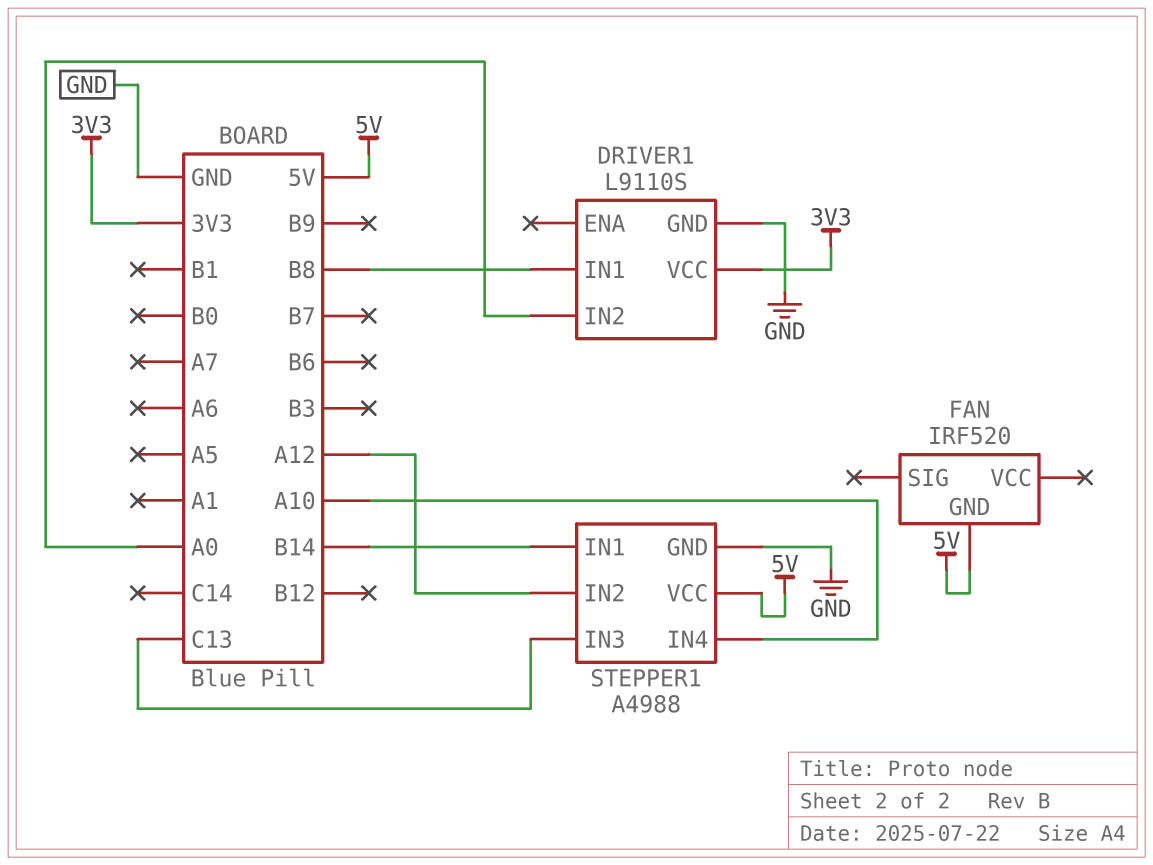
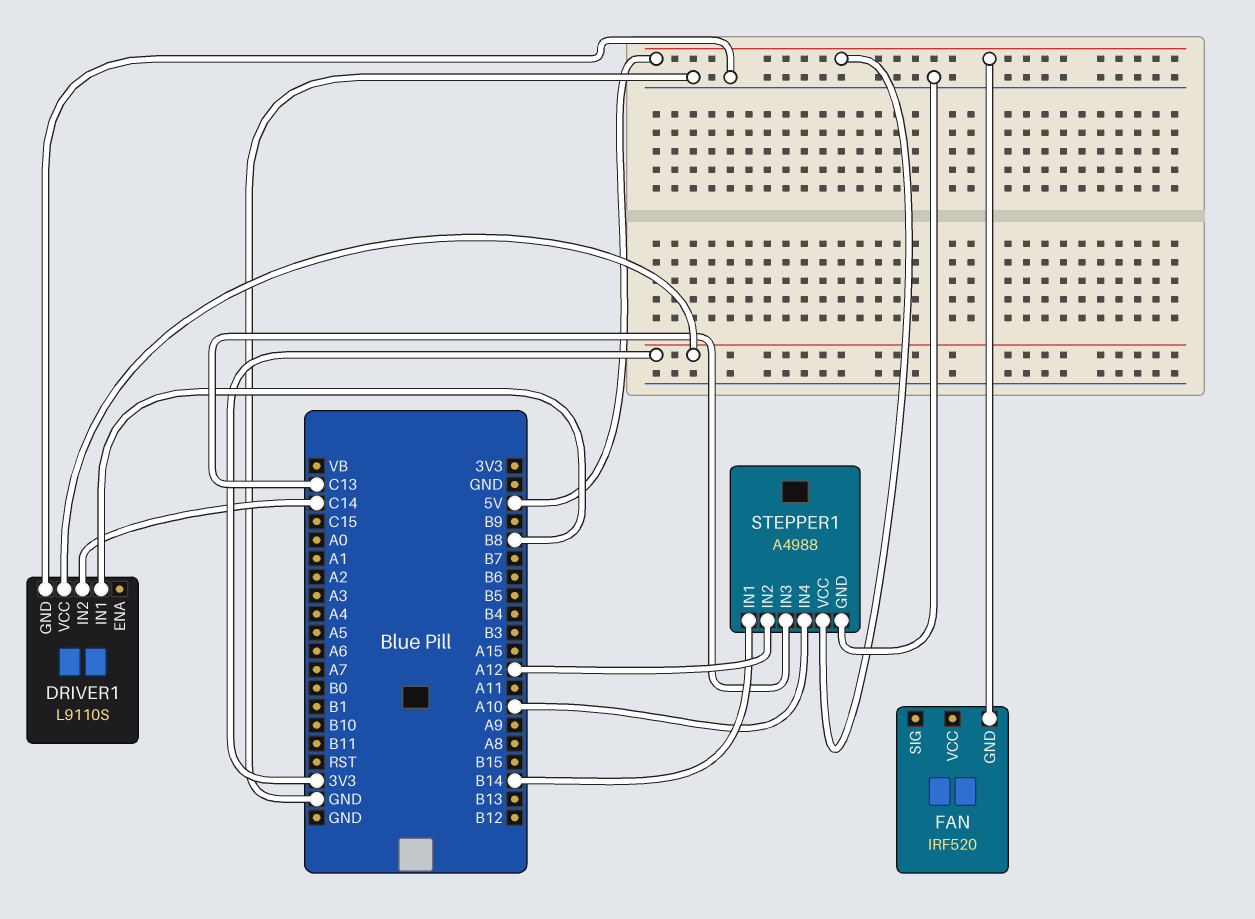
DRIVER1 pin IN2: A0 -> C14

